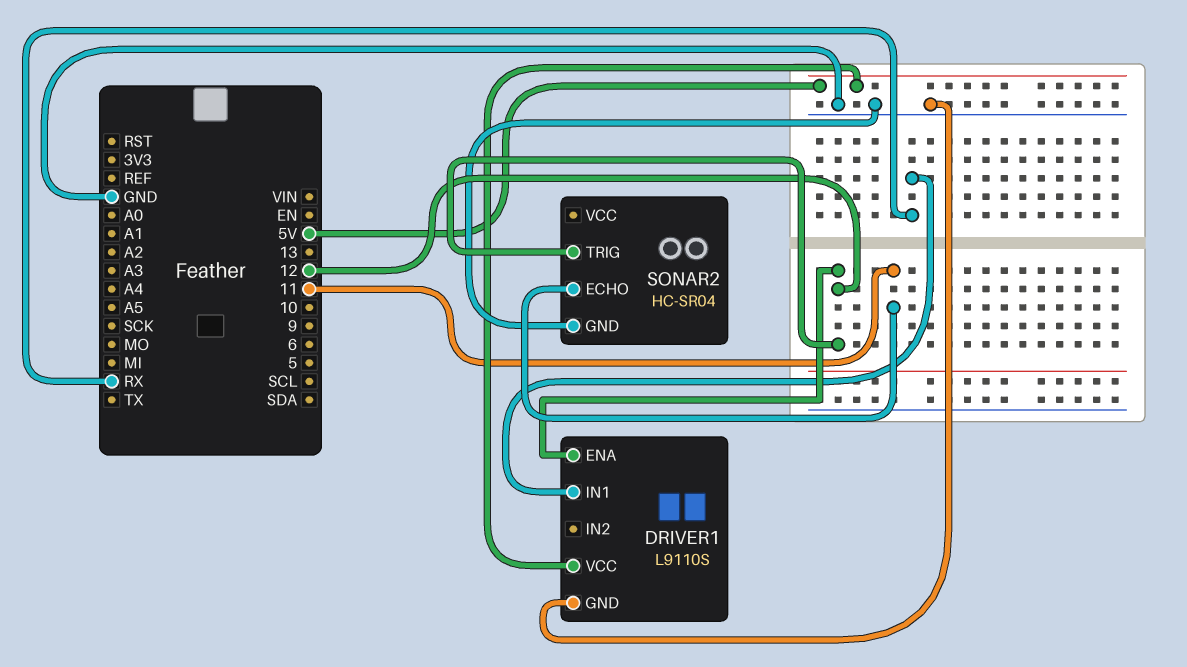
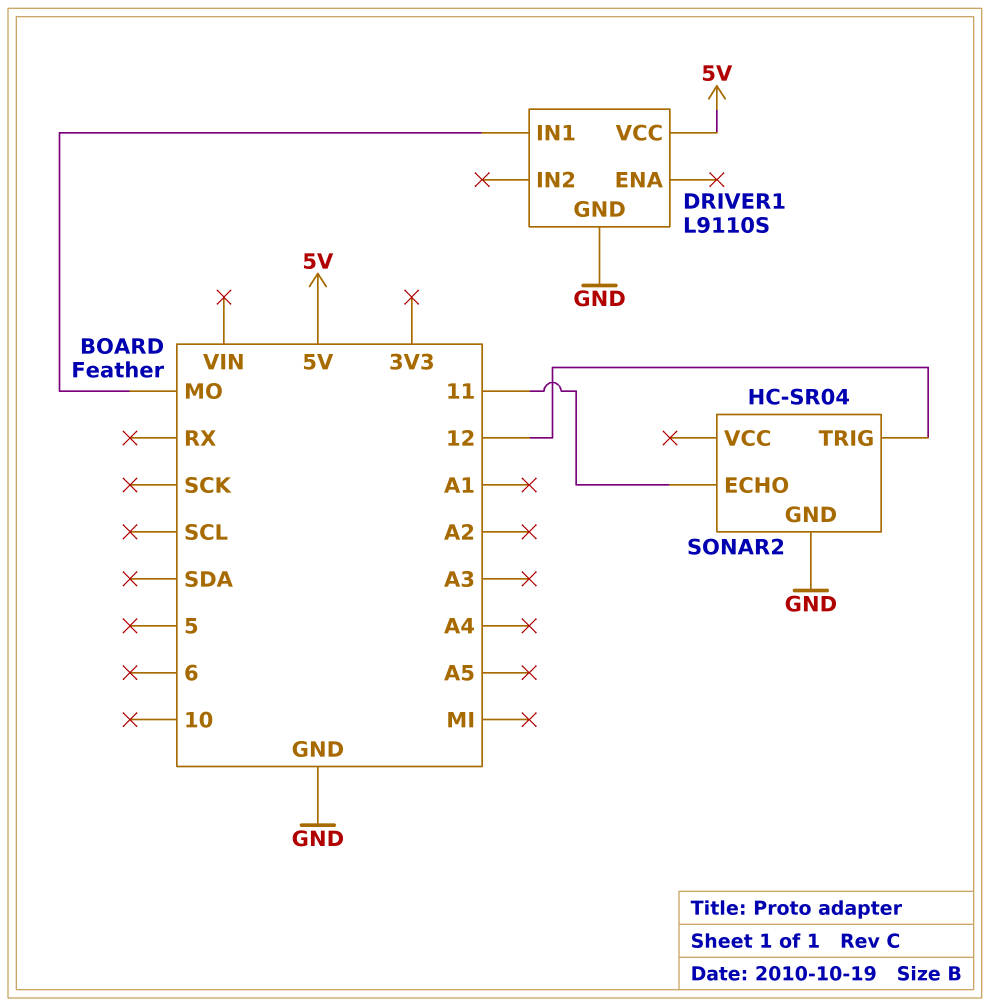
DRIVER1 pin ENA: 12 -> none
DRIVER1 pin IN1: RX -> MO

